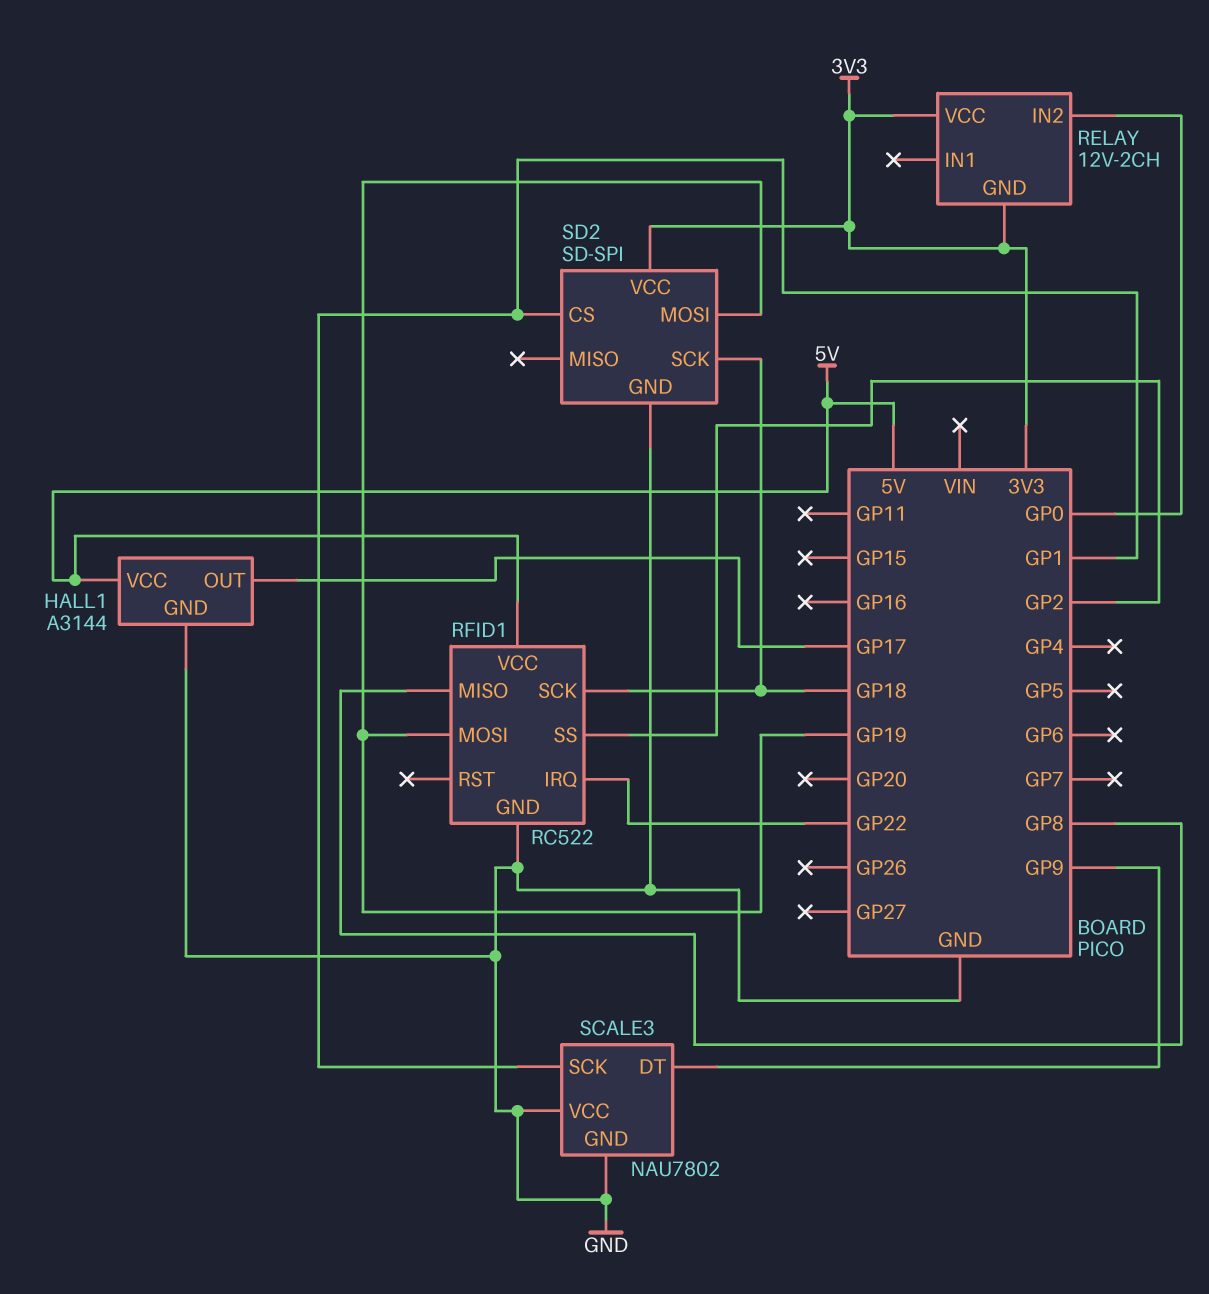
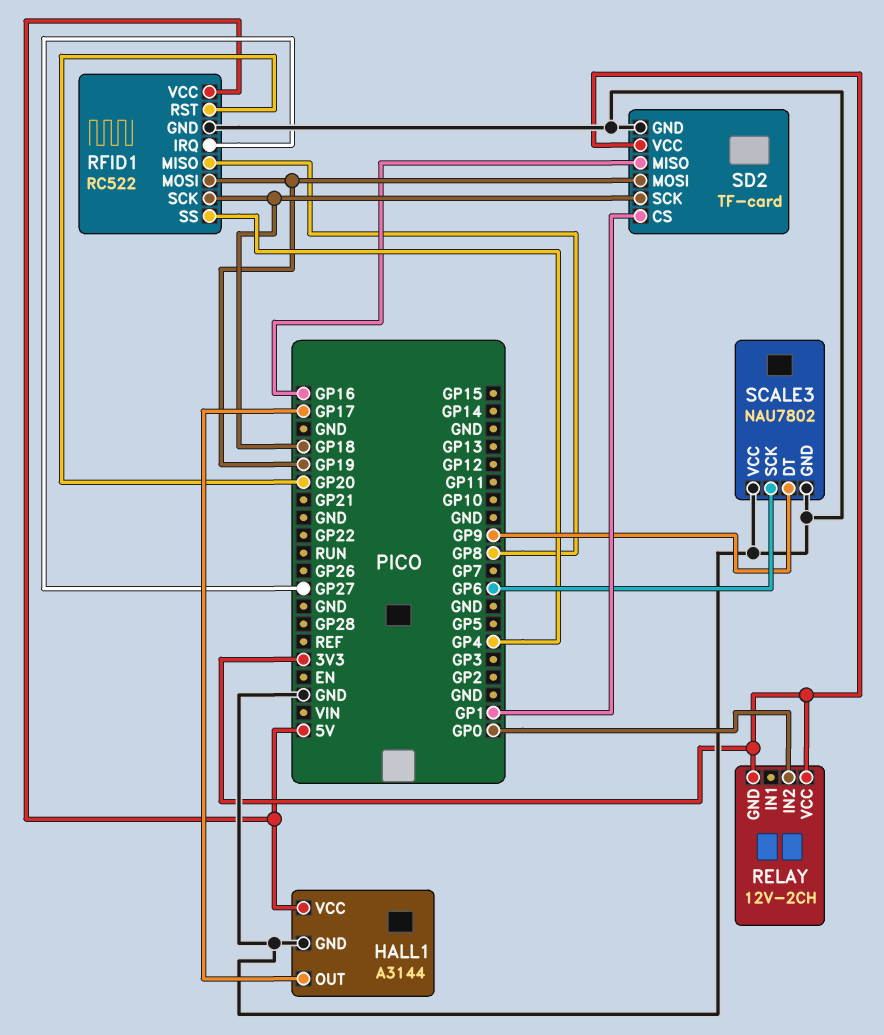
RFID1 pin IRQ: GP22 -> GP27
RFID1 pin RST: none -> GP20
RFID1 pin SS: GP2 -> GP4
SCALE3 pin SCK: GP1 -> GP6
SD2: SD-SPI -> TF-card
SD2 pin MISO: none -> GP16

